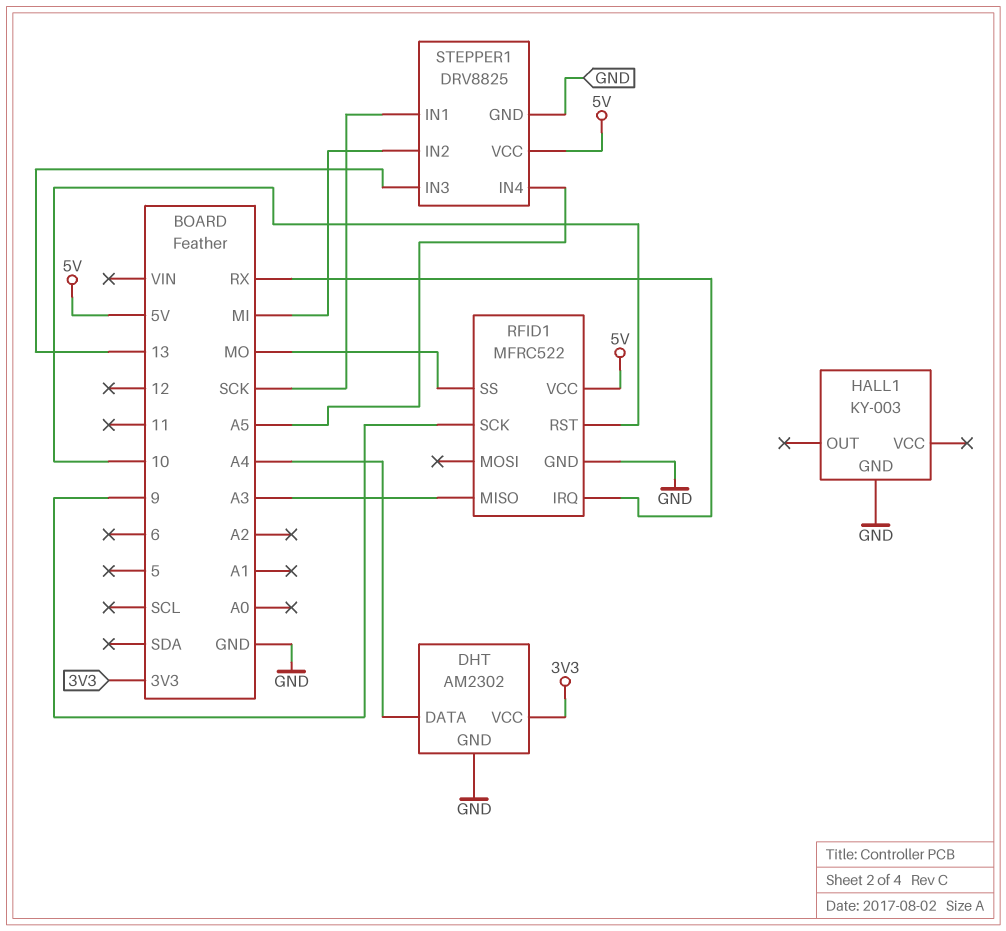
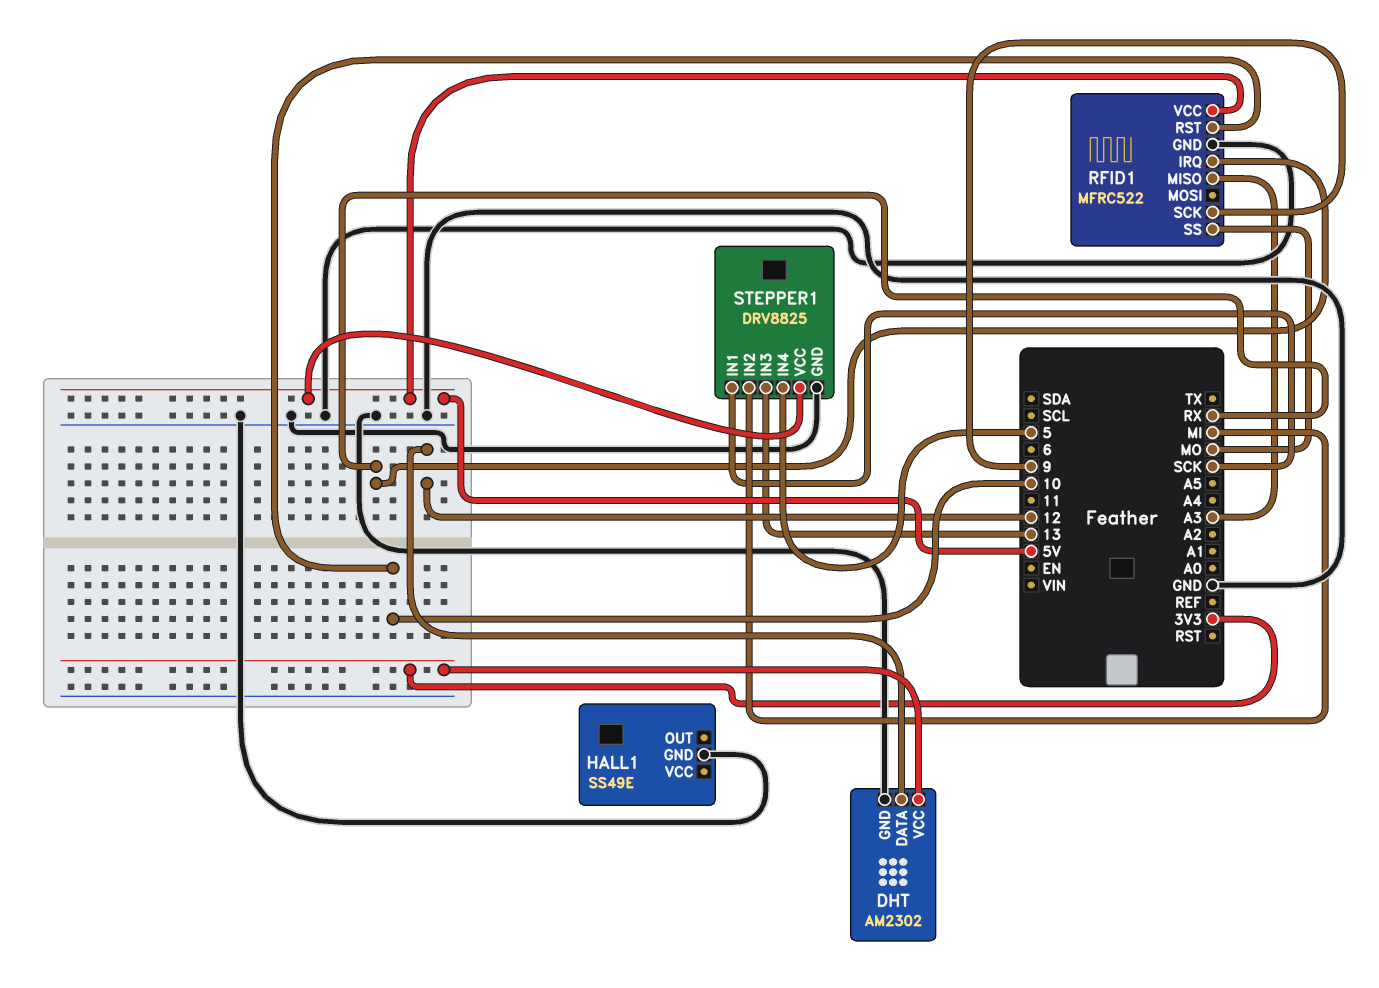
DHT pin DATA: A4 -> 12
HALL1: KY-003 -> SS49E
STEPPER1 pin IN4: A5 -> 5

